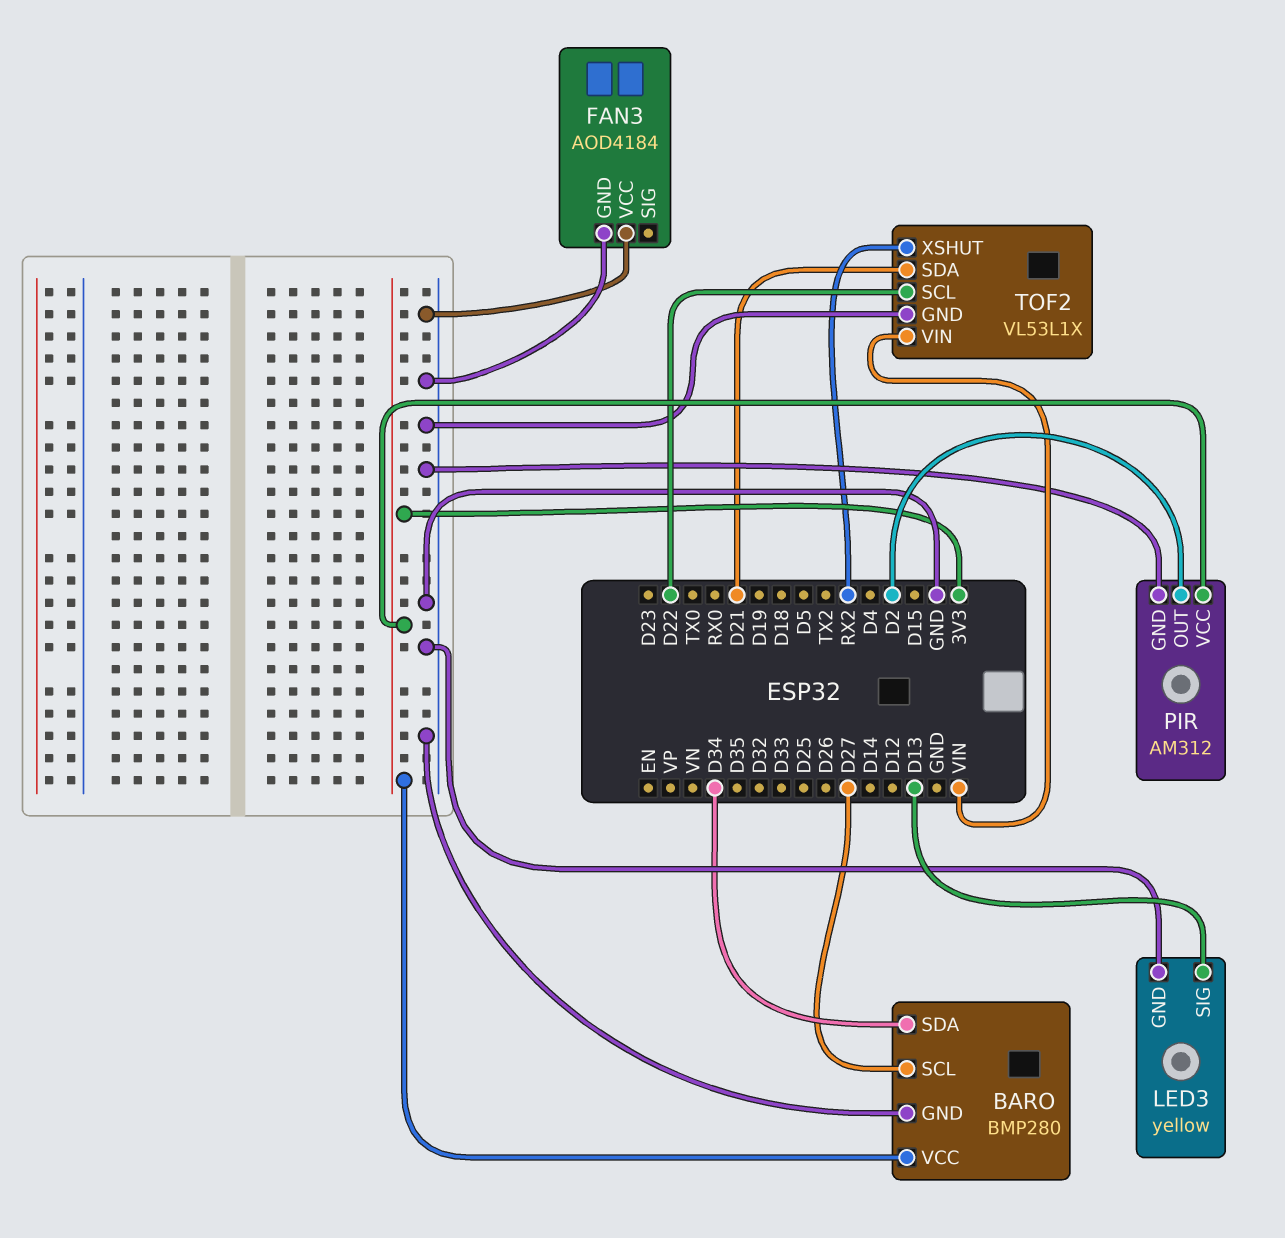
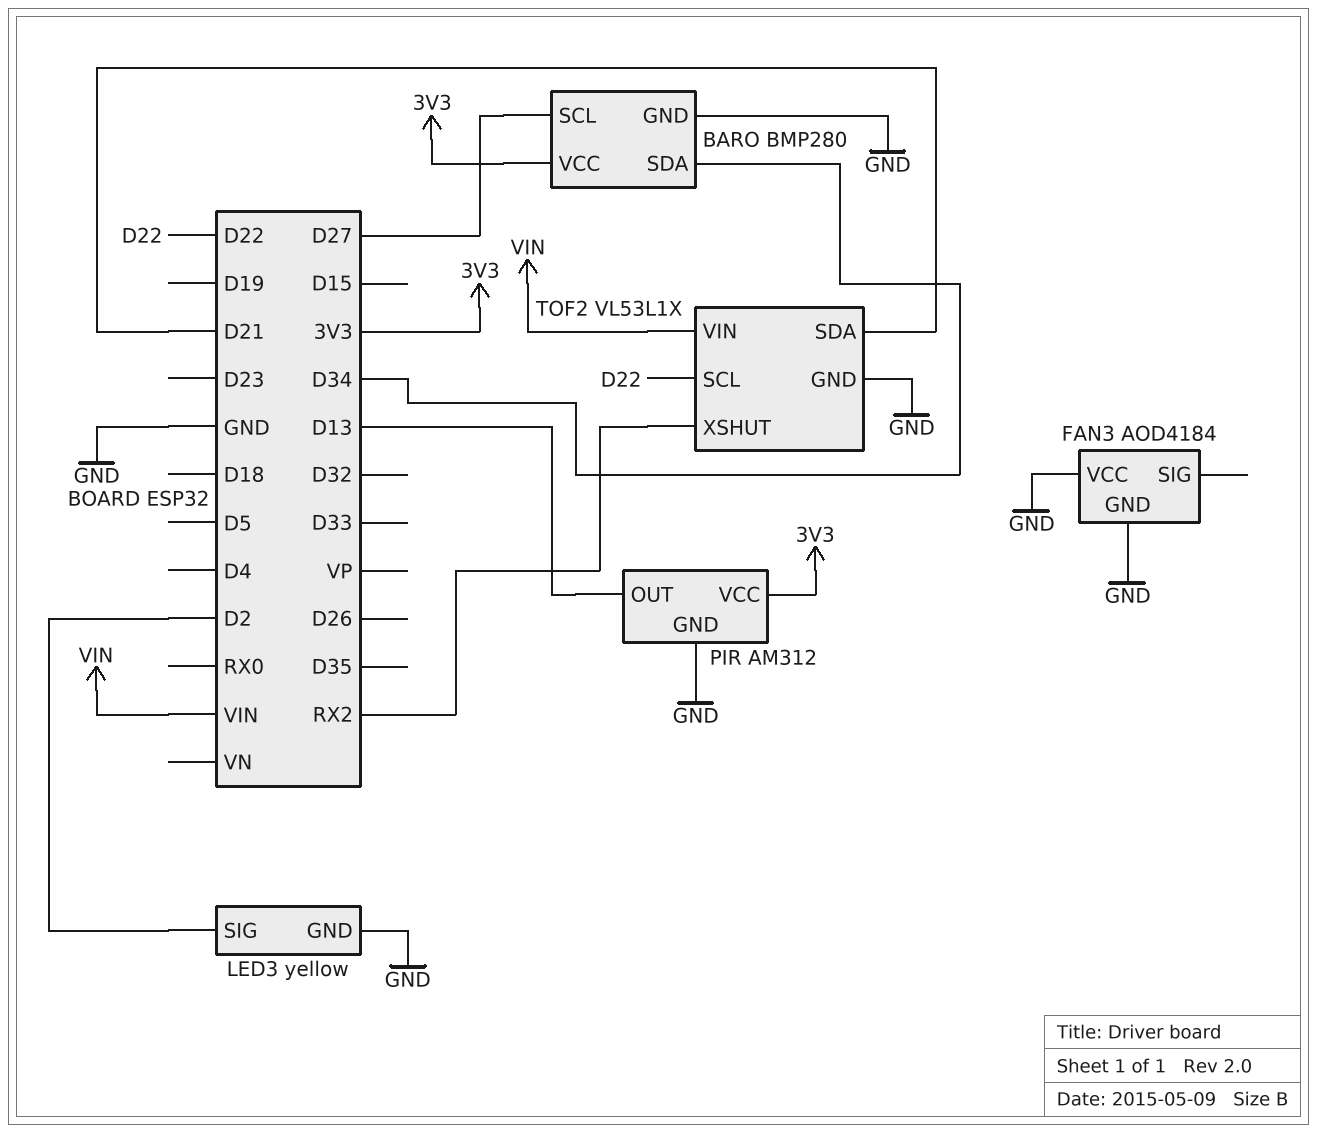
LED3 pin SIG: D13 -> D2
PIR pin OUT: D2 -> D13

